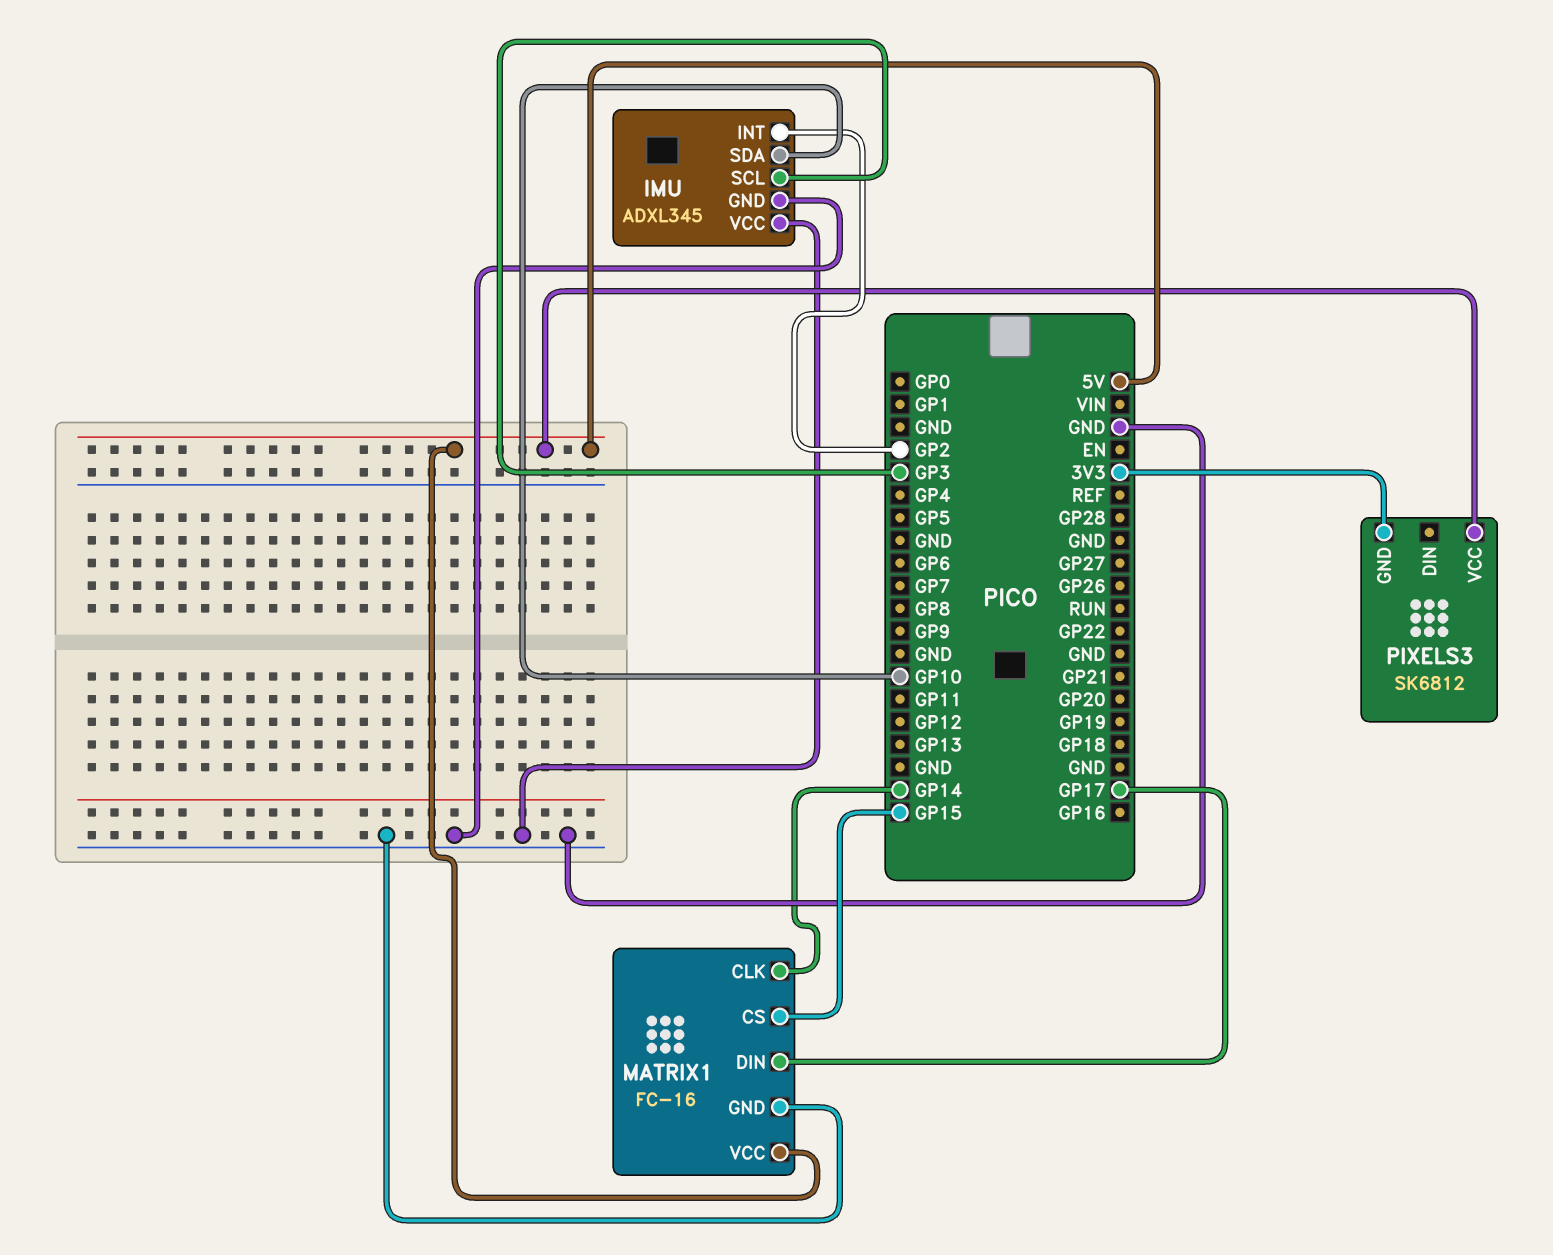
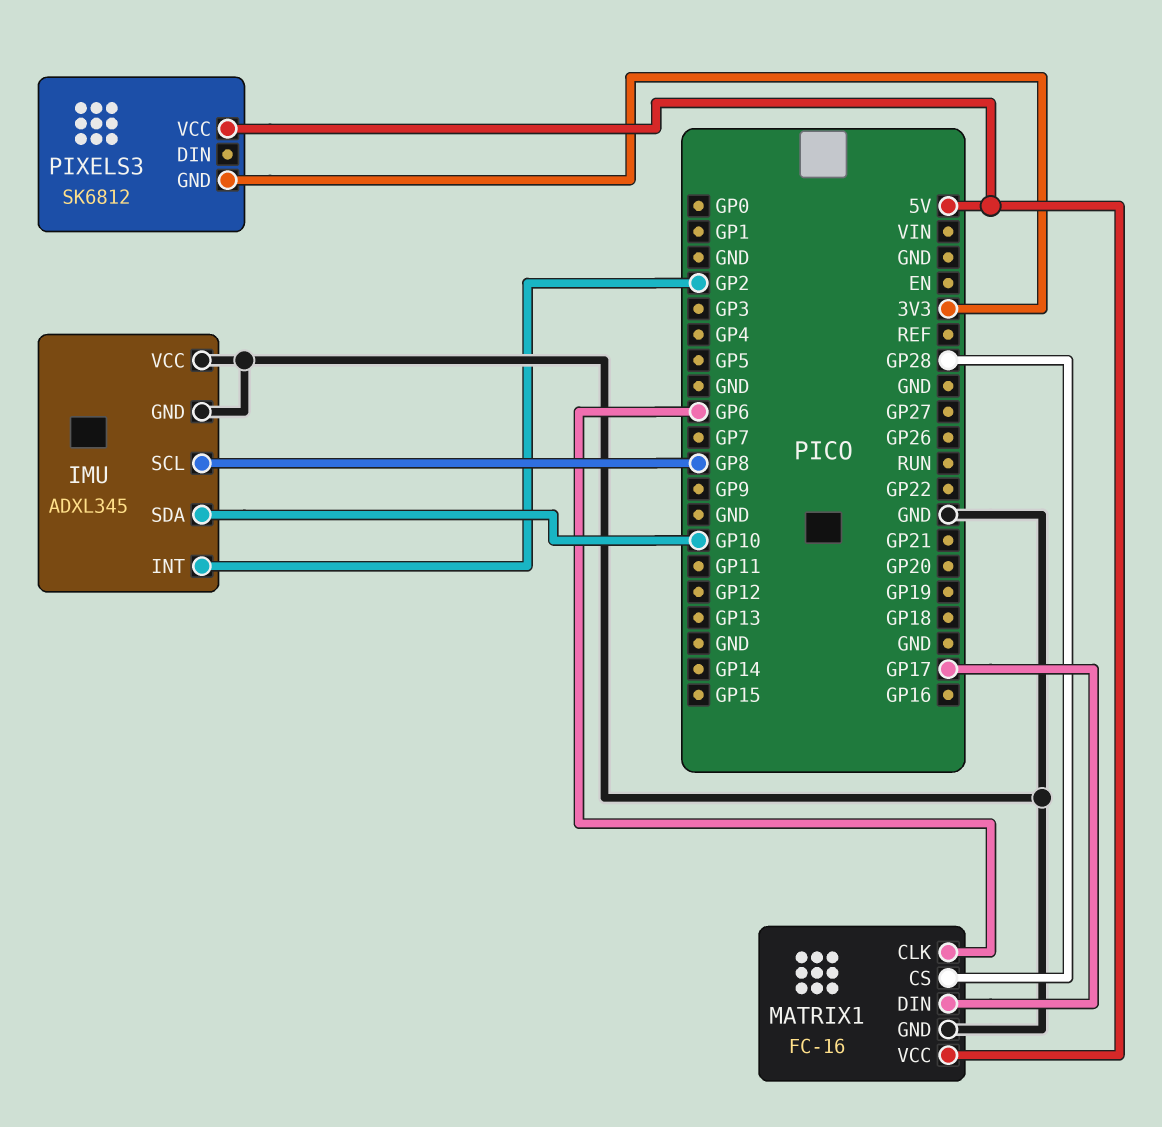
IMU pin SCL: GP3 -> GP8
MATRIX1 pin CLK: GP14 -> GP6
MATRIX1 pin CS: GP15 -> GP28

